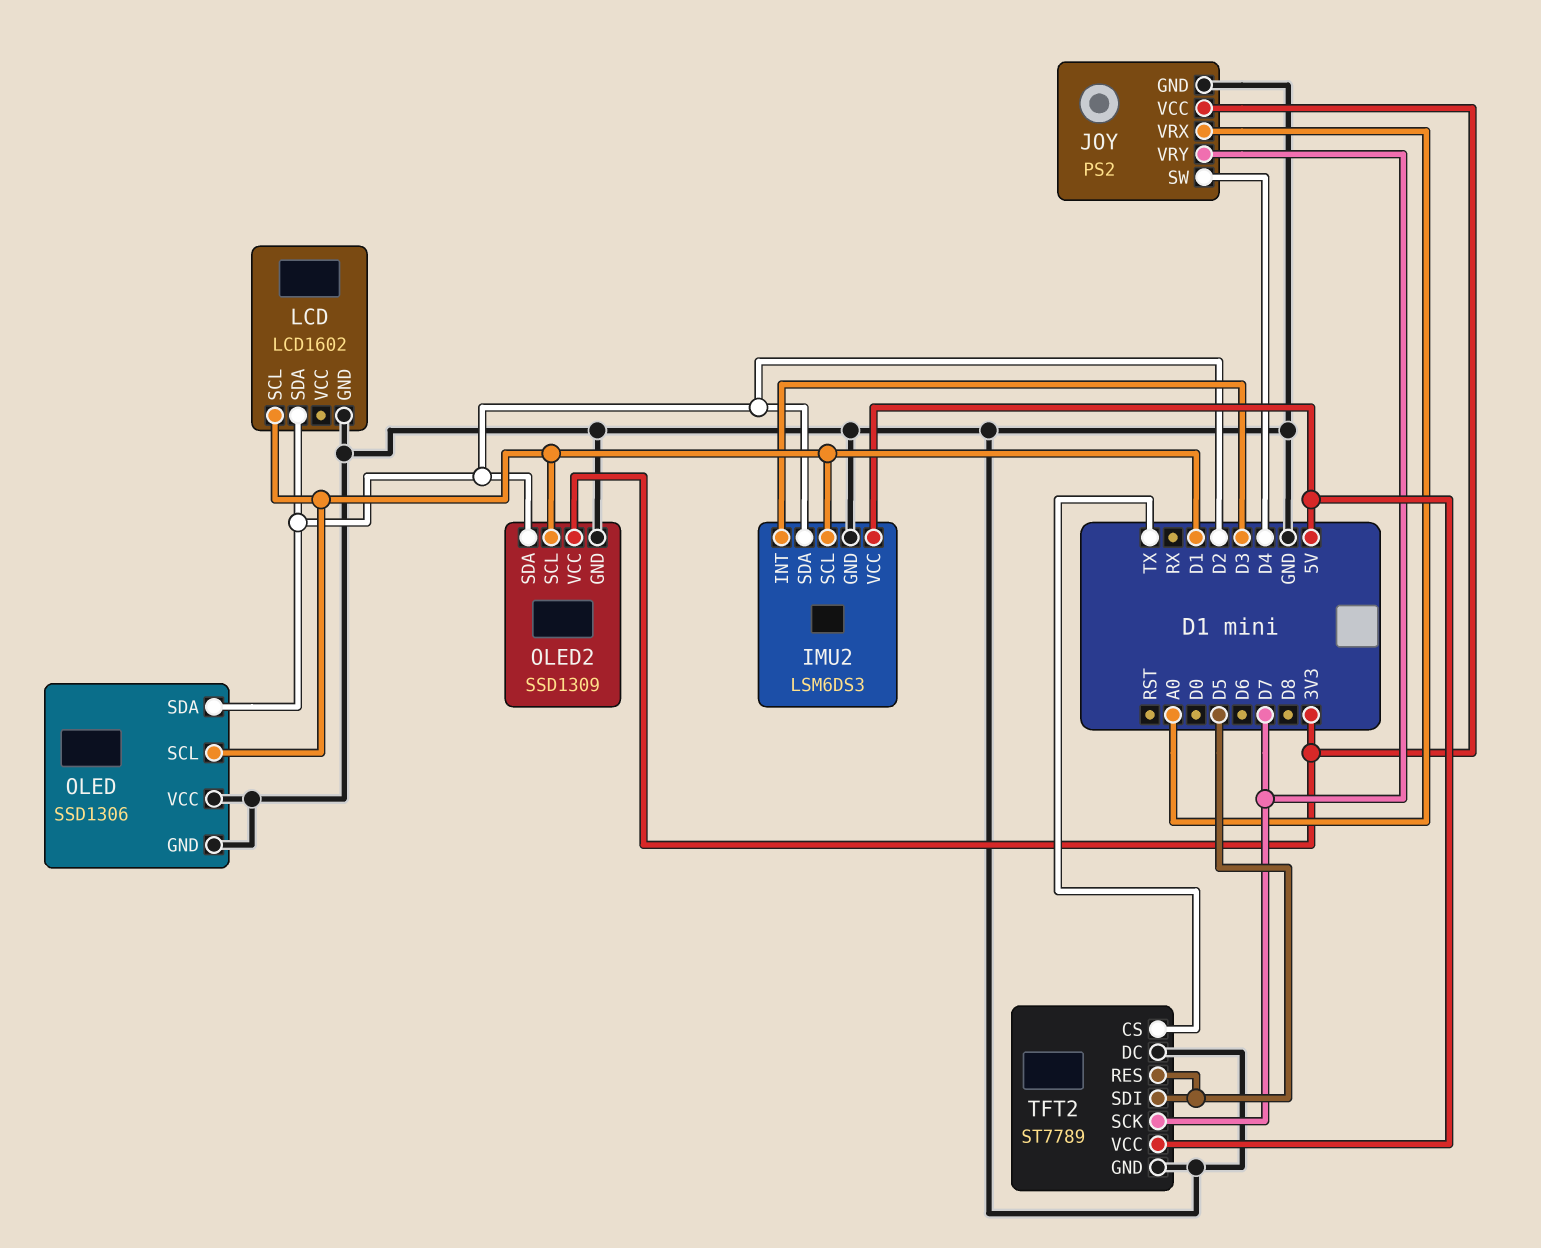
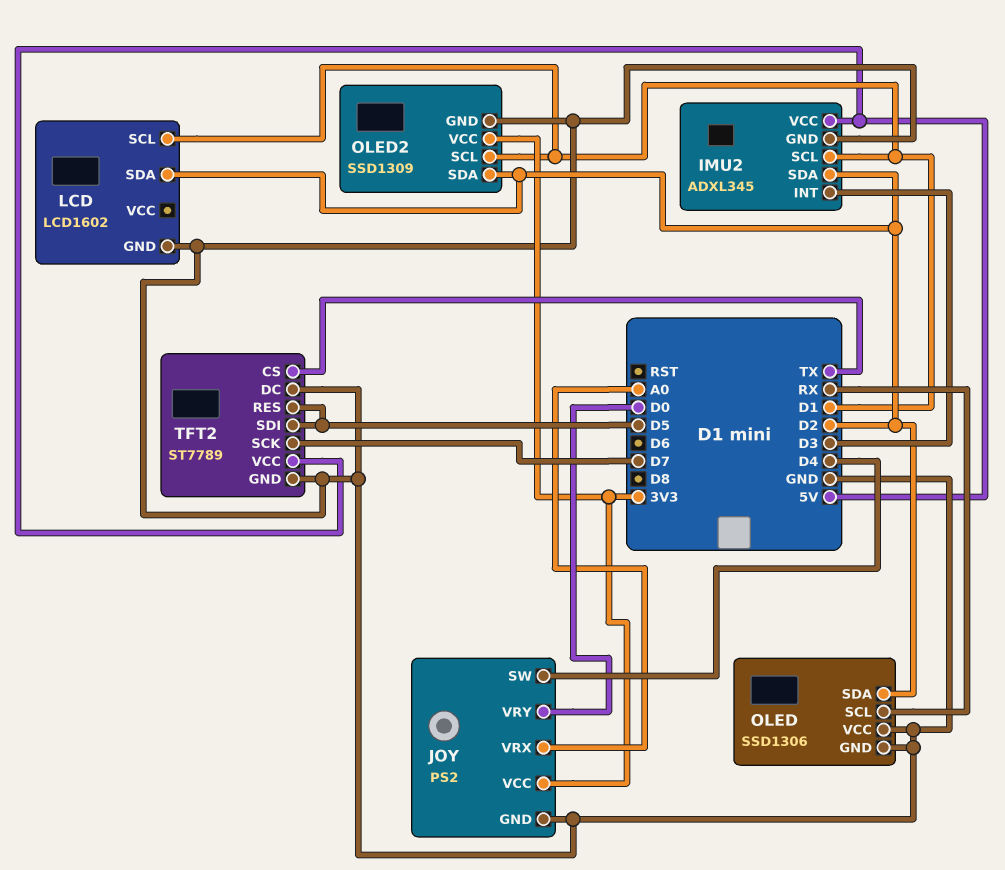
IMU2: LSM6DS3 -> ADXL345
JOY pin VRY: D7 -> D0
OLED pin SCL: D1 -> RX

